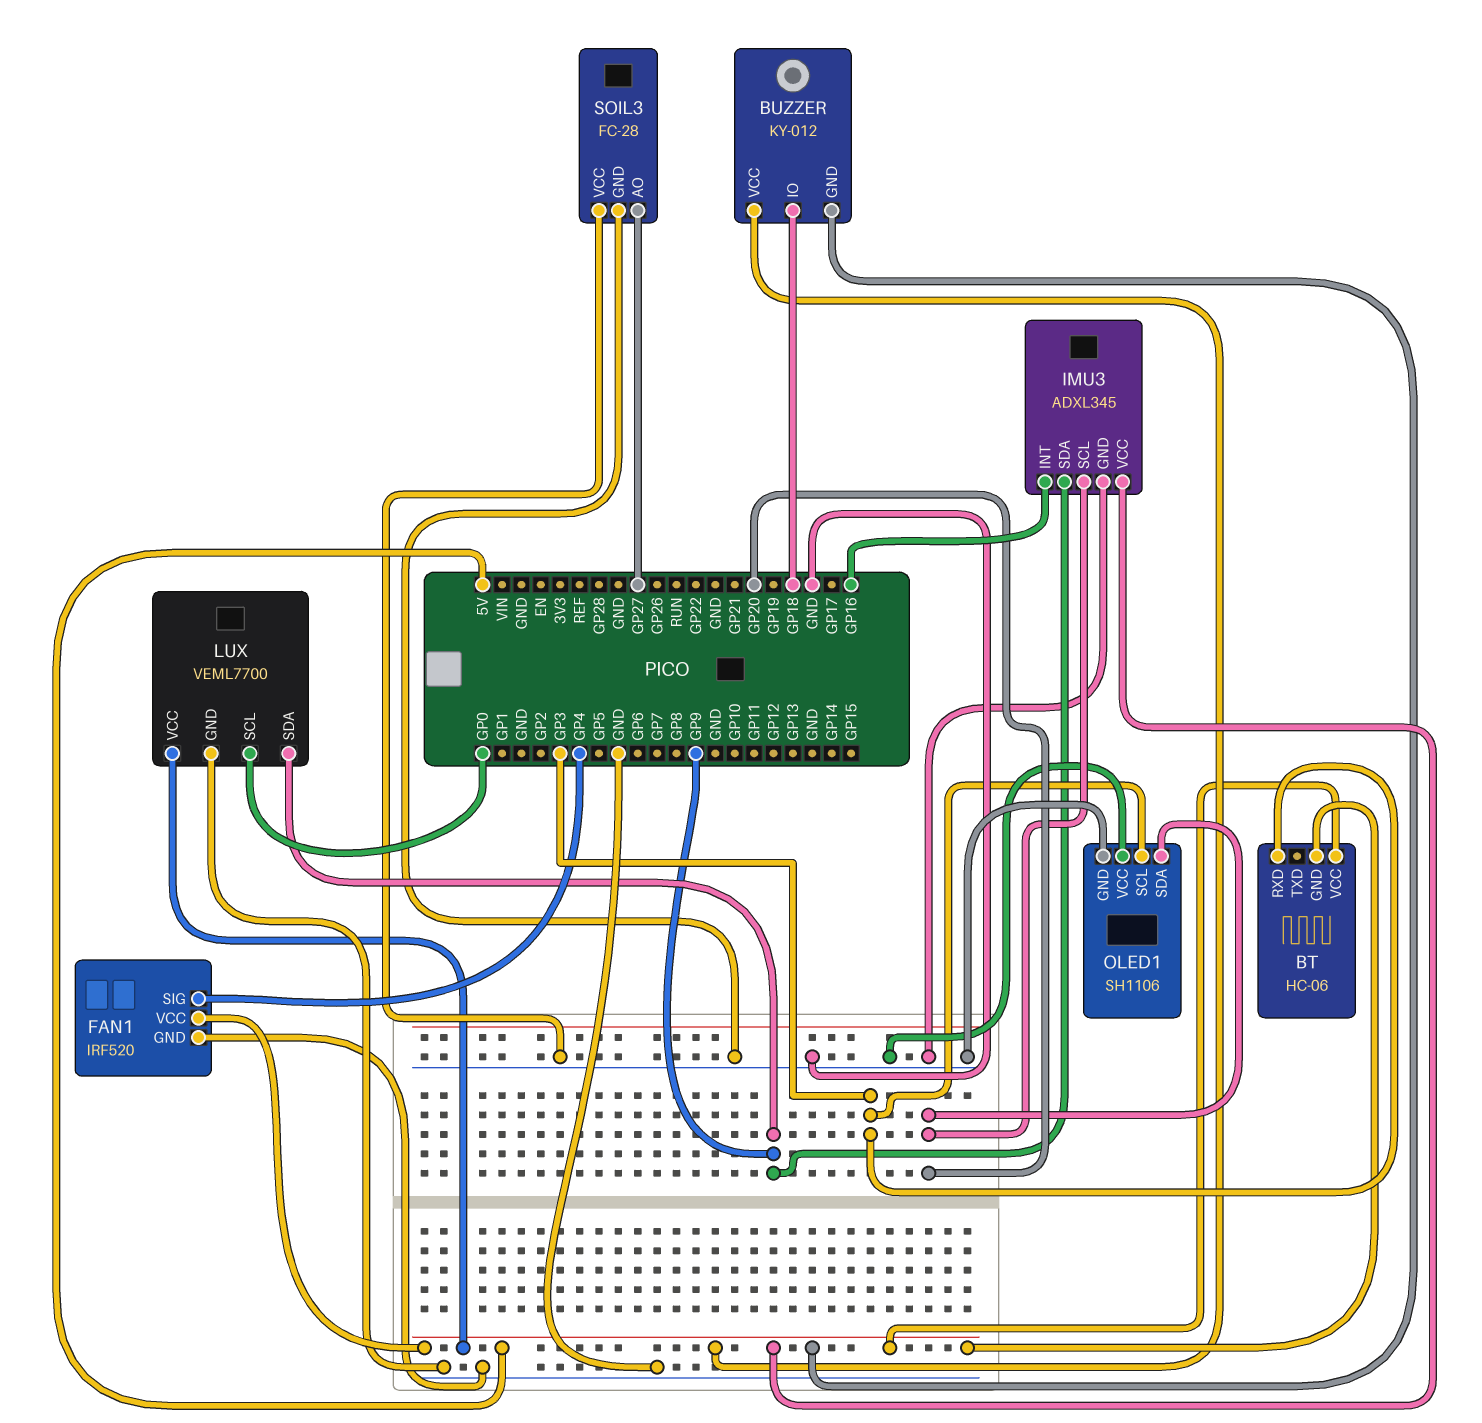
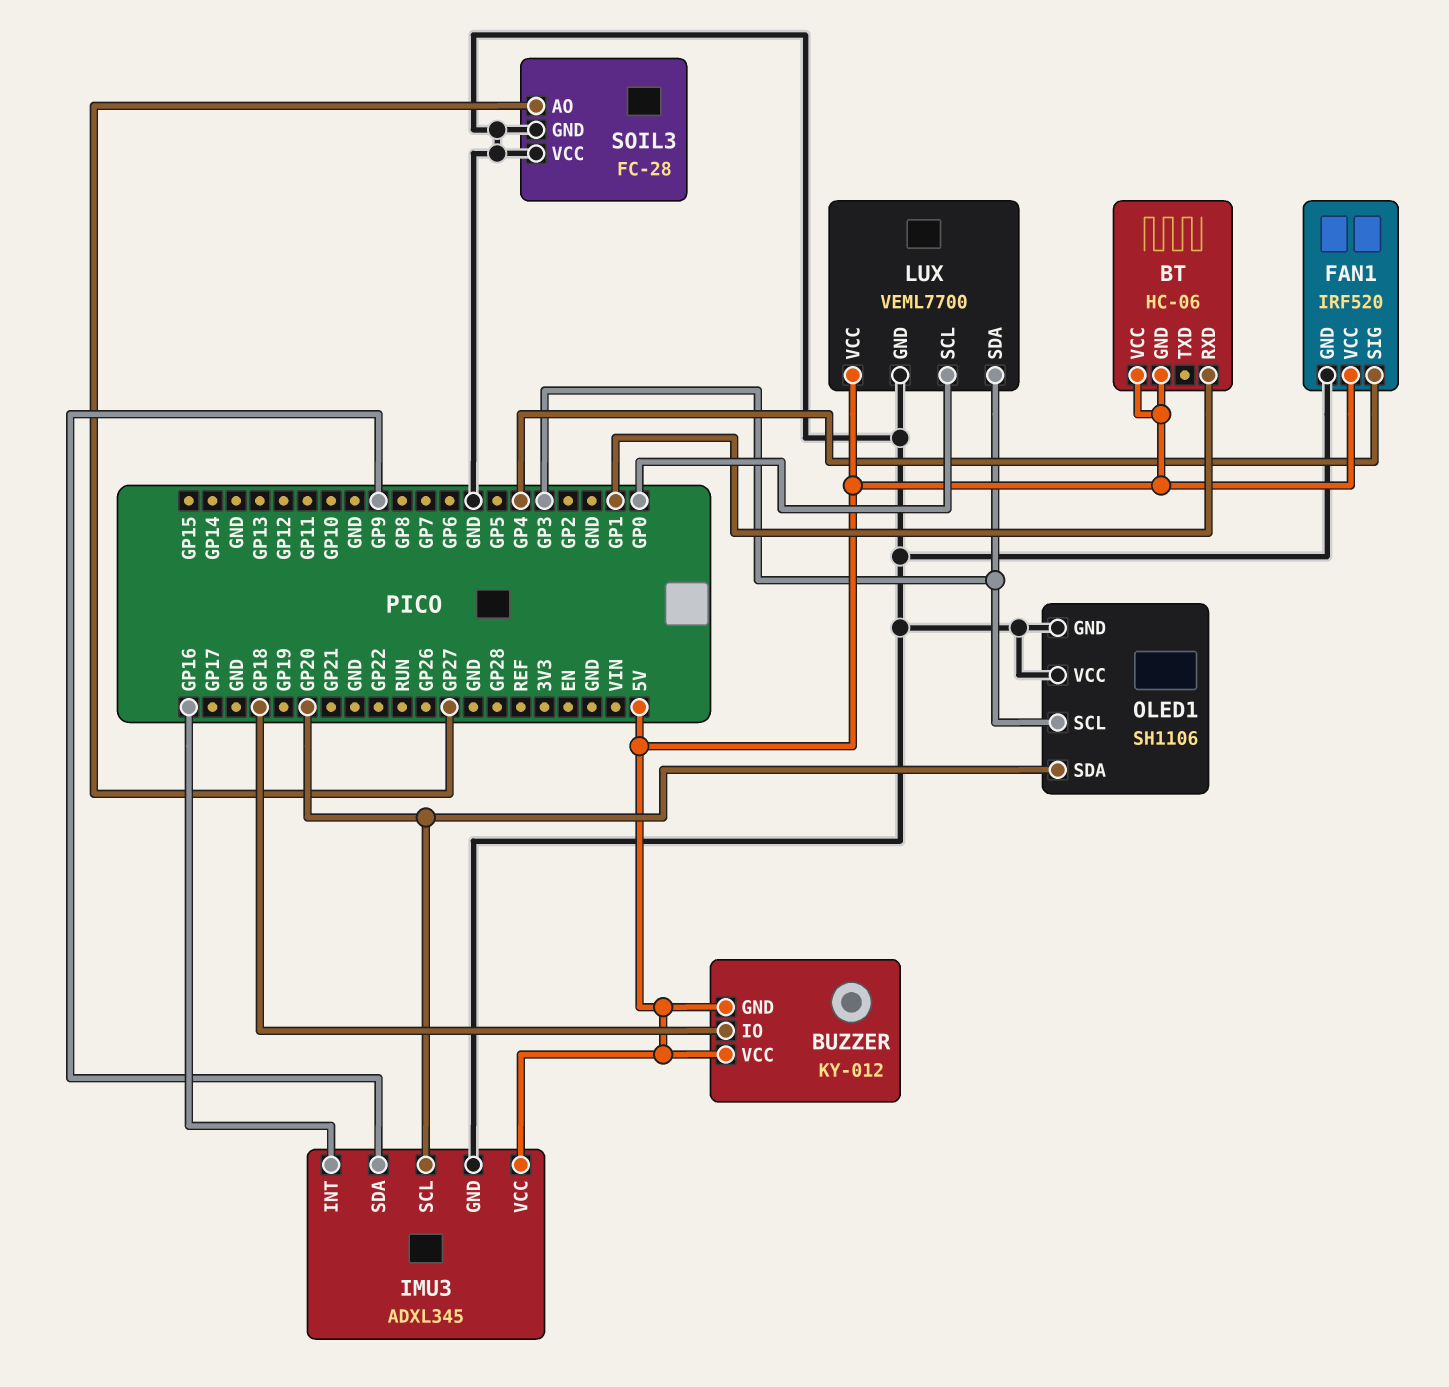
BT pin RXD: GP3 -> GP1
LUX pin SDA: GP9 -> GP3

